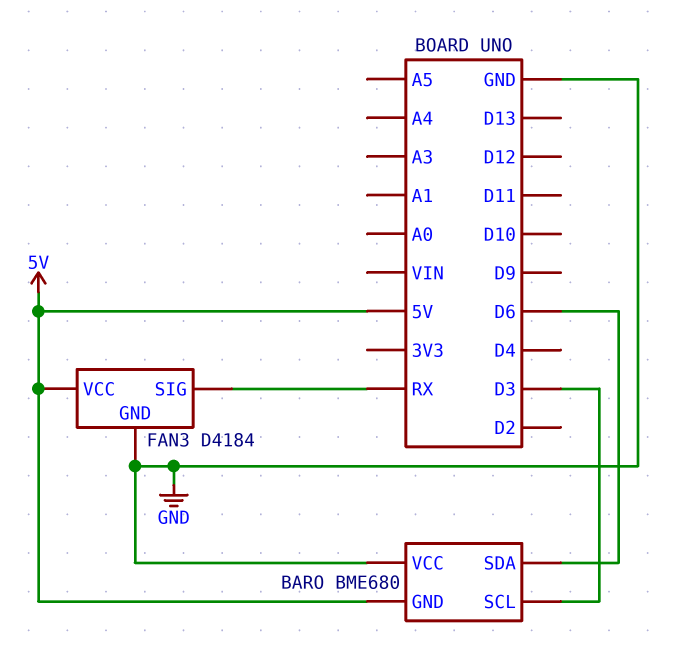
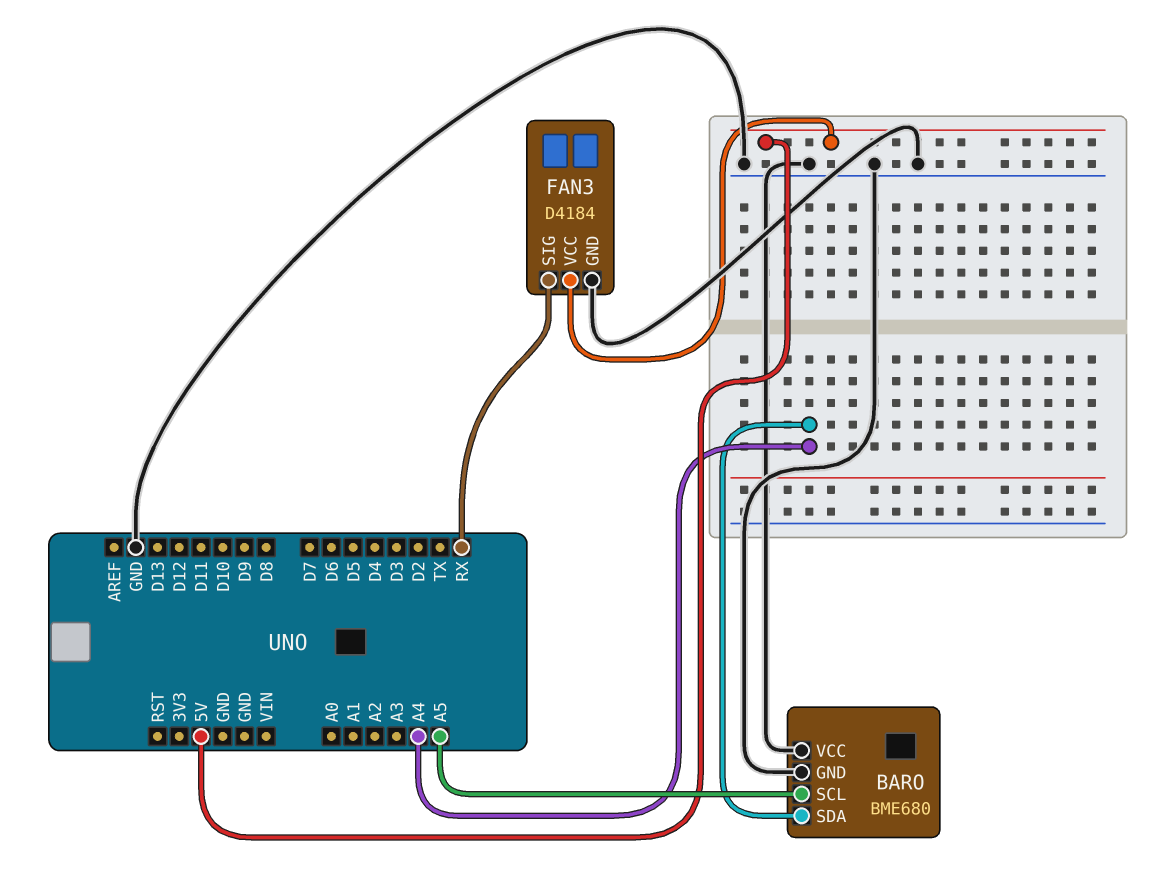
BARO pin GND: 5V -> GND
BARO pin SCL: D3 -> A5
BARO pin SDA: D6 -> A4

